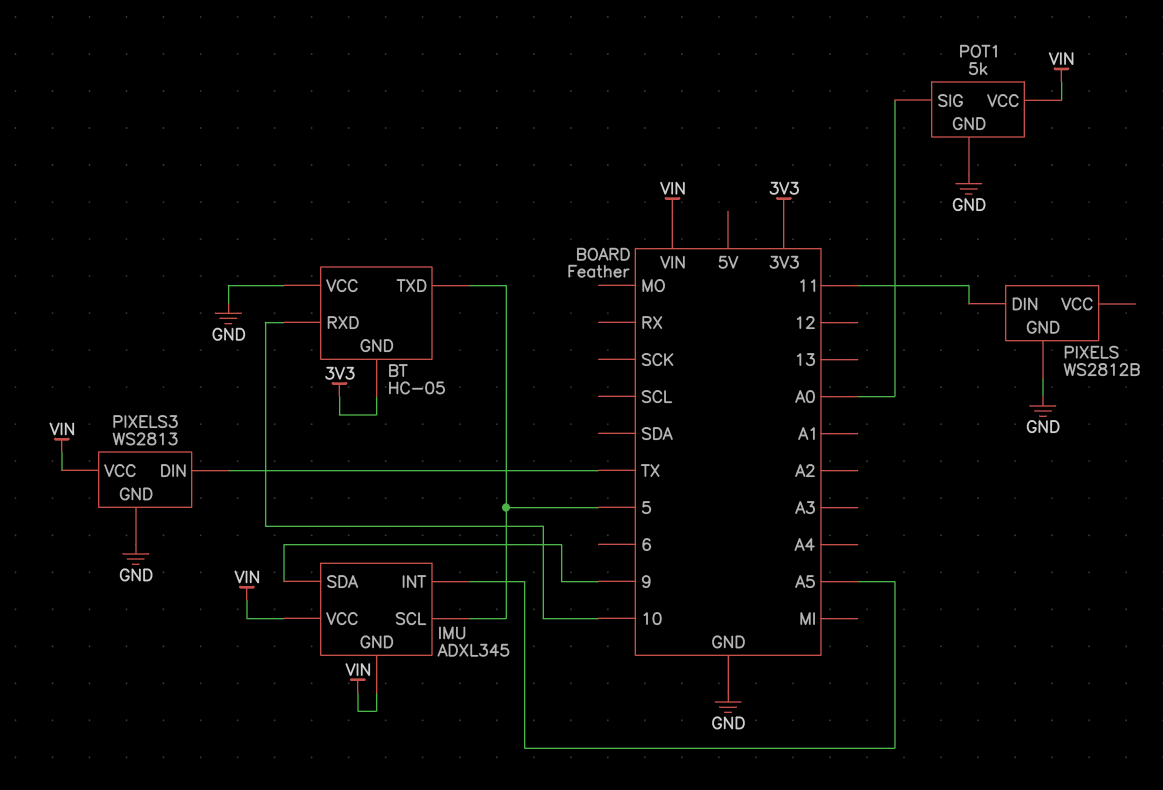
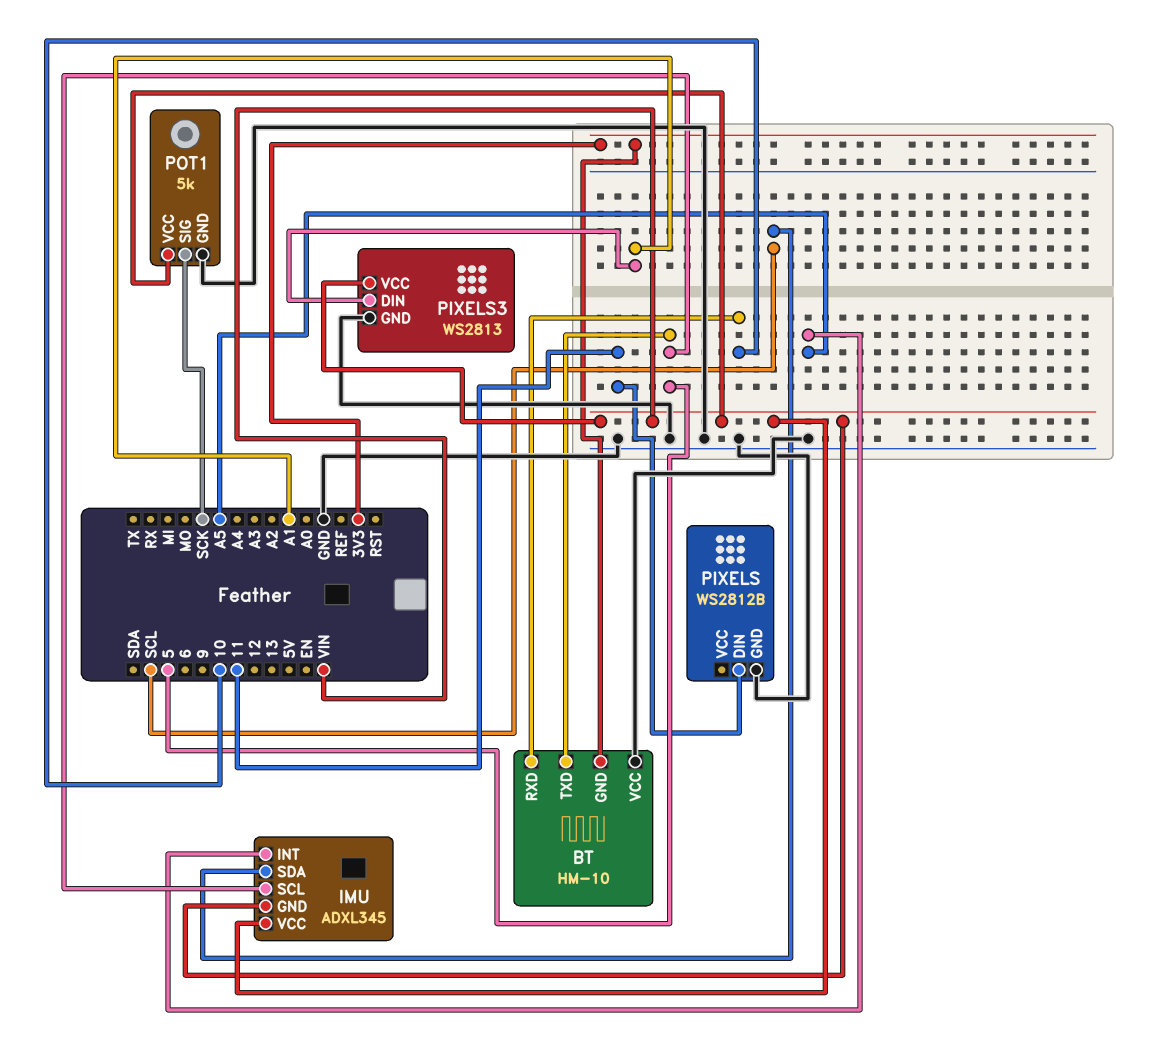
BT: HC-05 -> HM-10
IMU pin SDA: 9 -> SCL
PIXELS3 pin DIN: TX -> A1
POT1 pin SIG: A0 -> SCK

